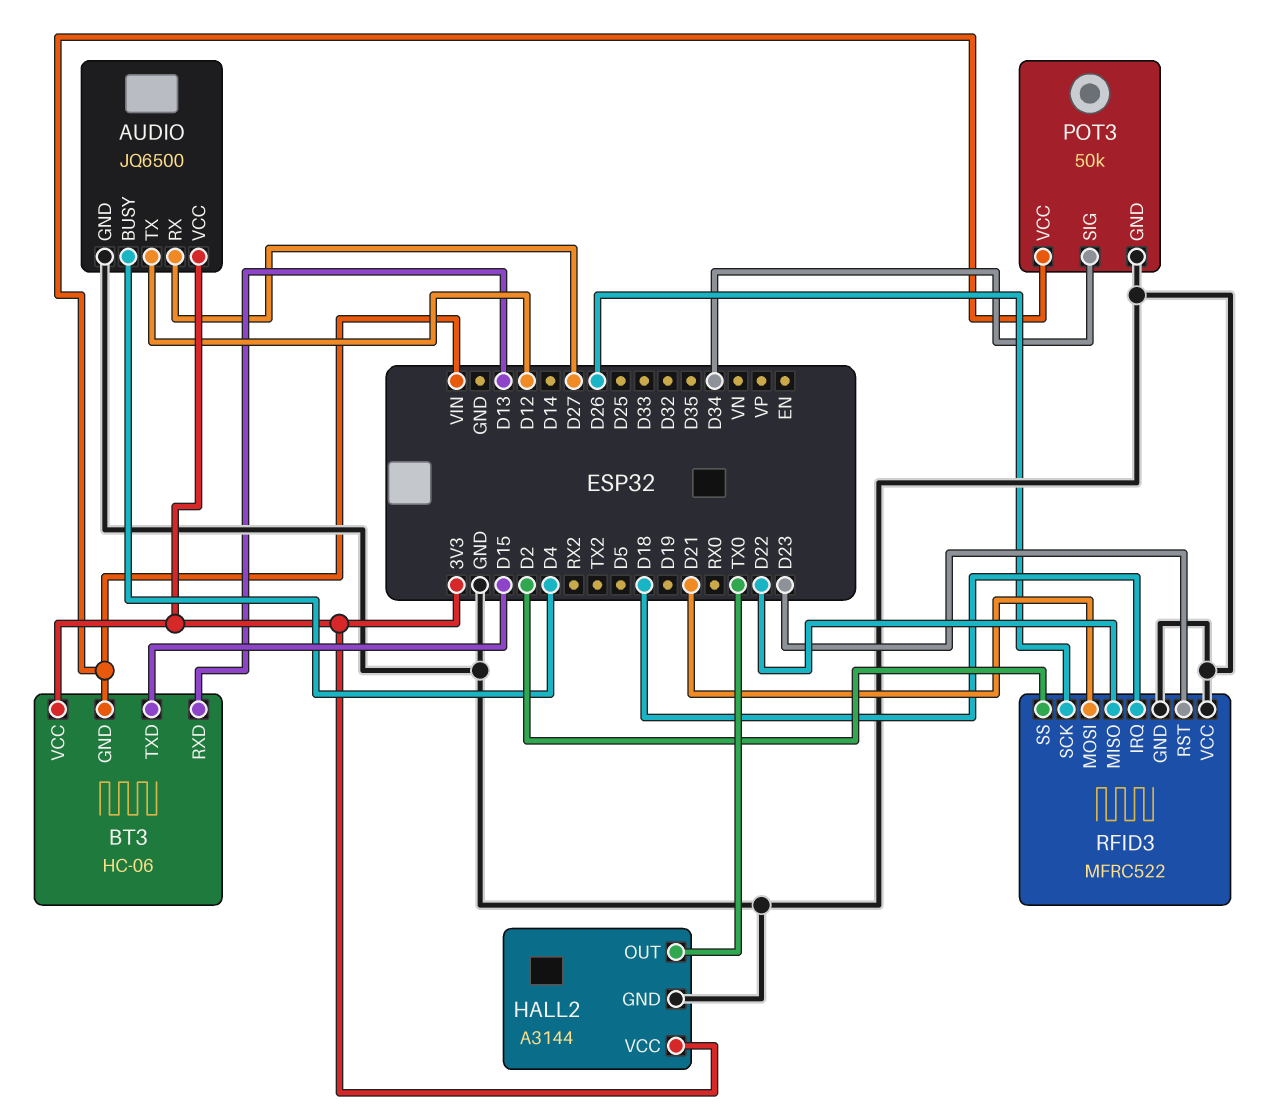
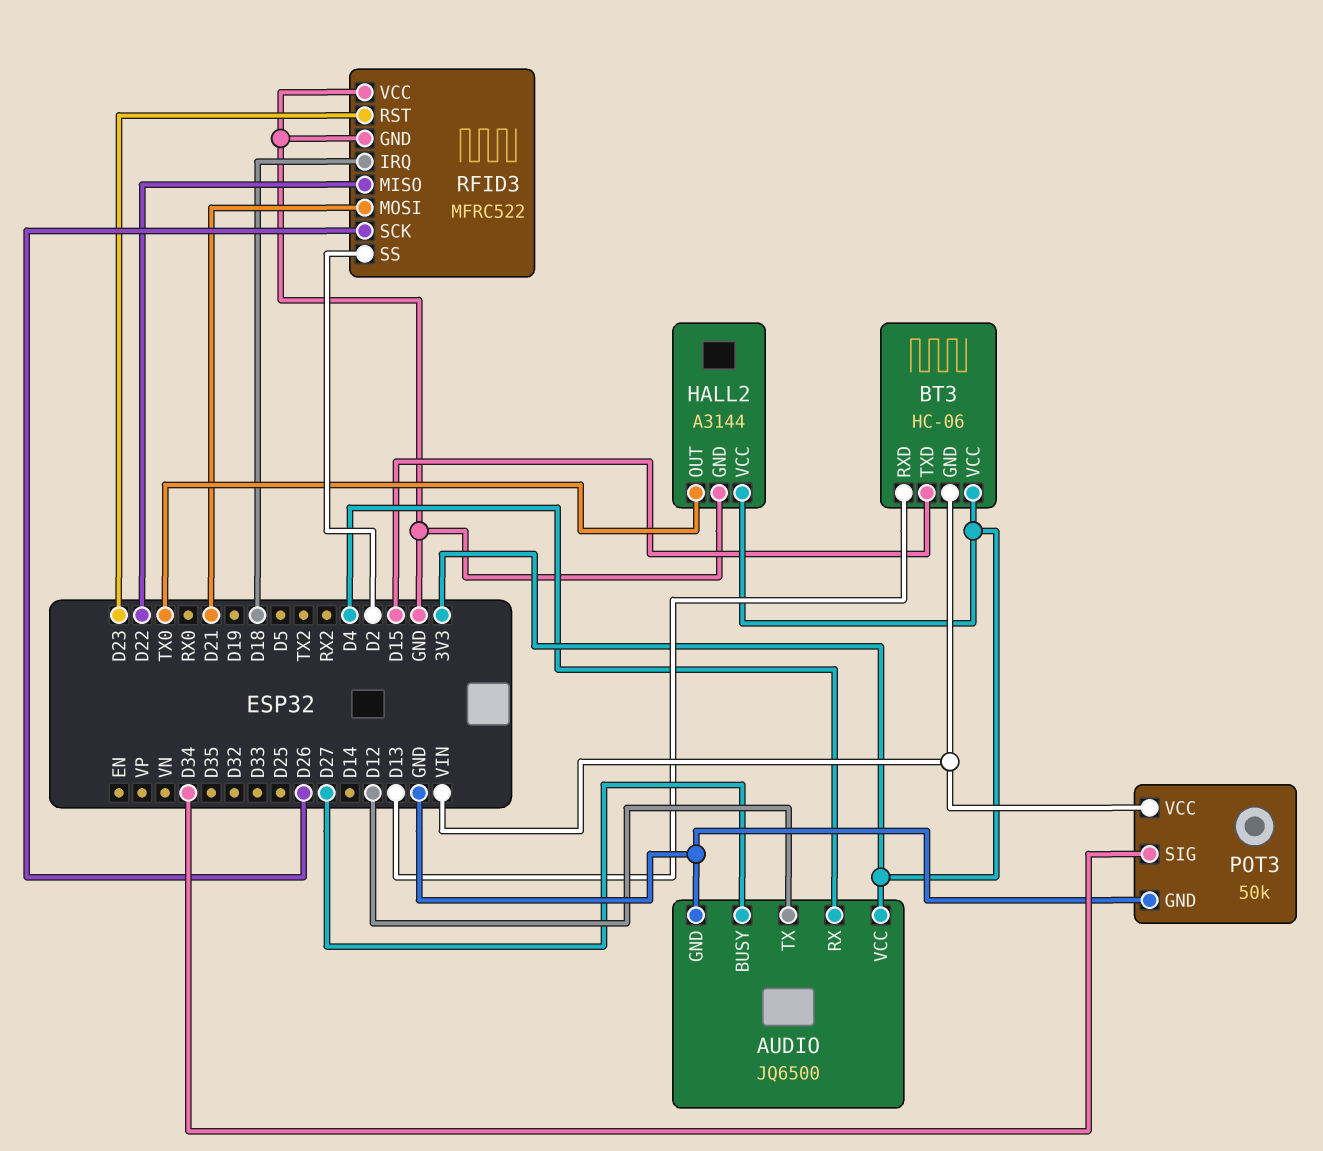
AUDIO pin BUSY: D4 -> D27
AUDIO pin RX: D27 -> D4

